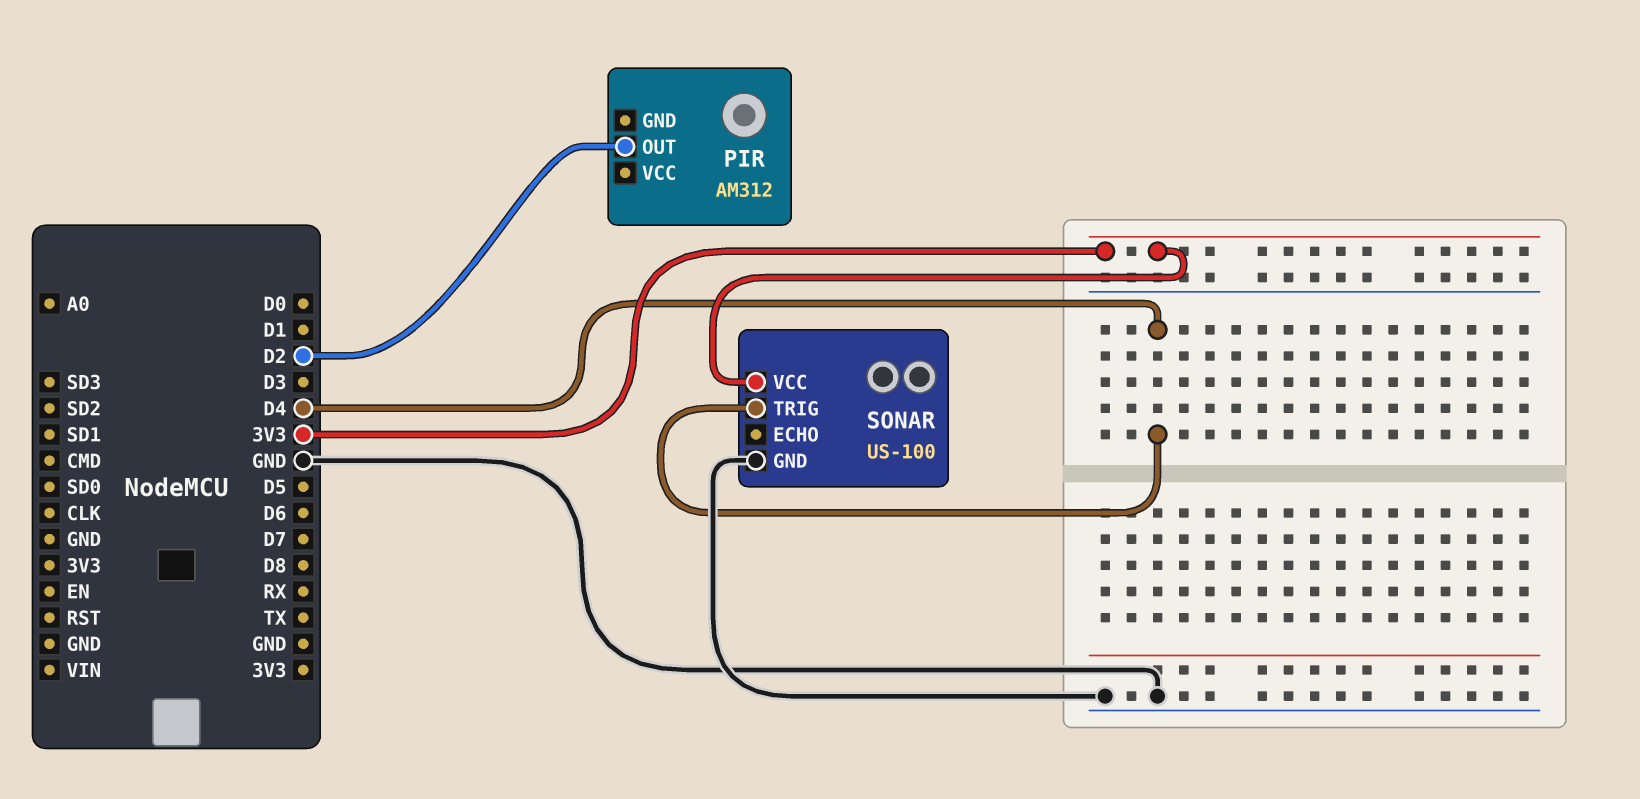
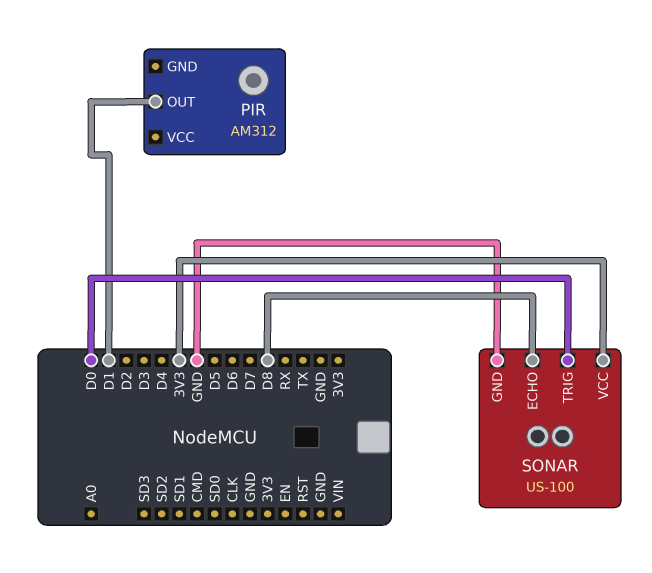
PIR pin OUT: D2 -> D1
SONAR pin ECHO: none -> D8
SONAR pin TRIG: D4 -> D0

